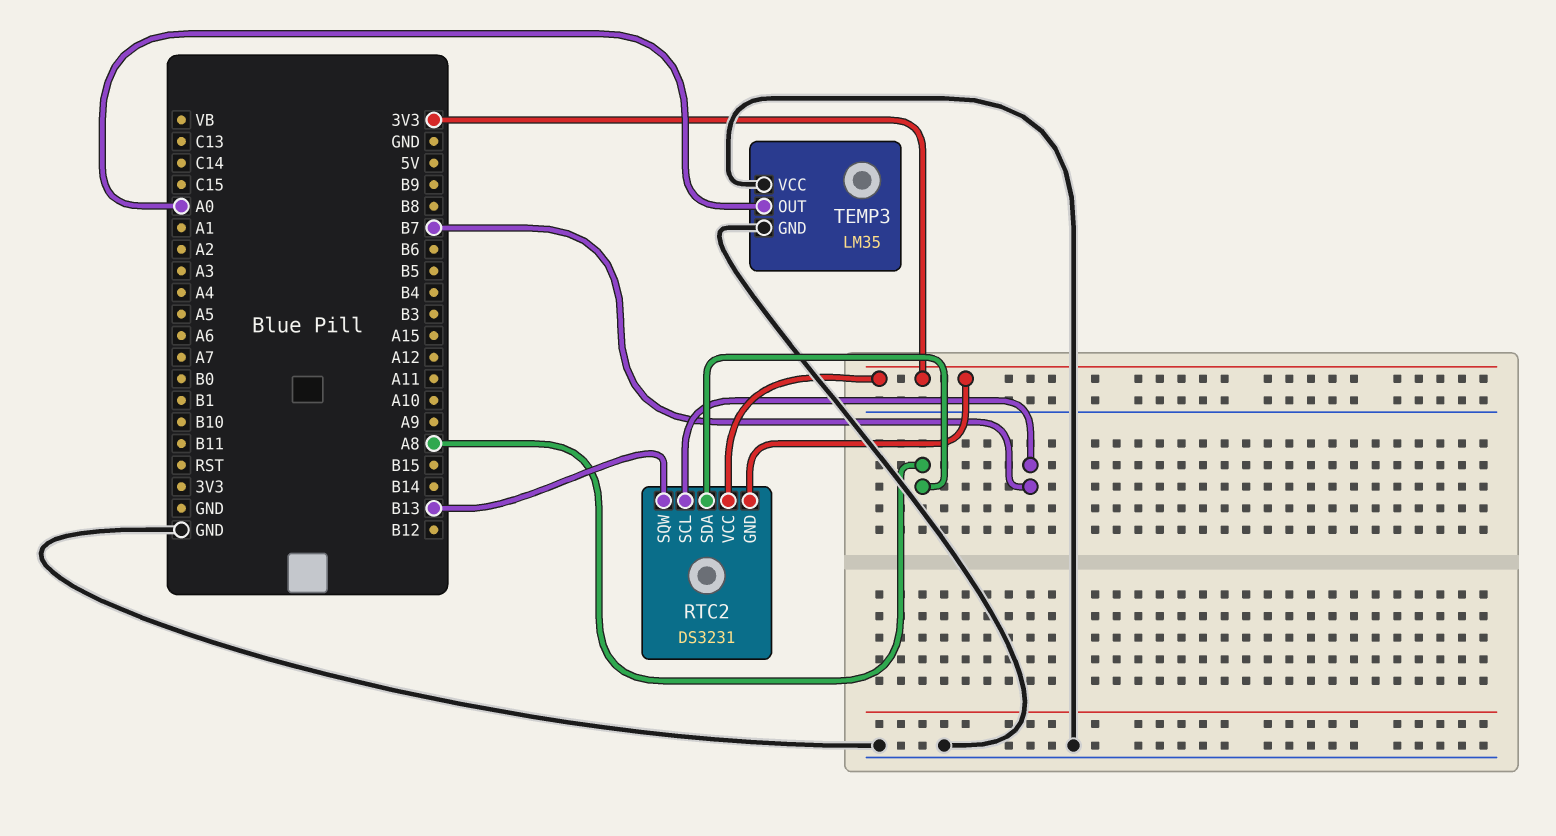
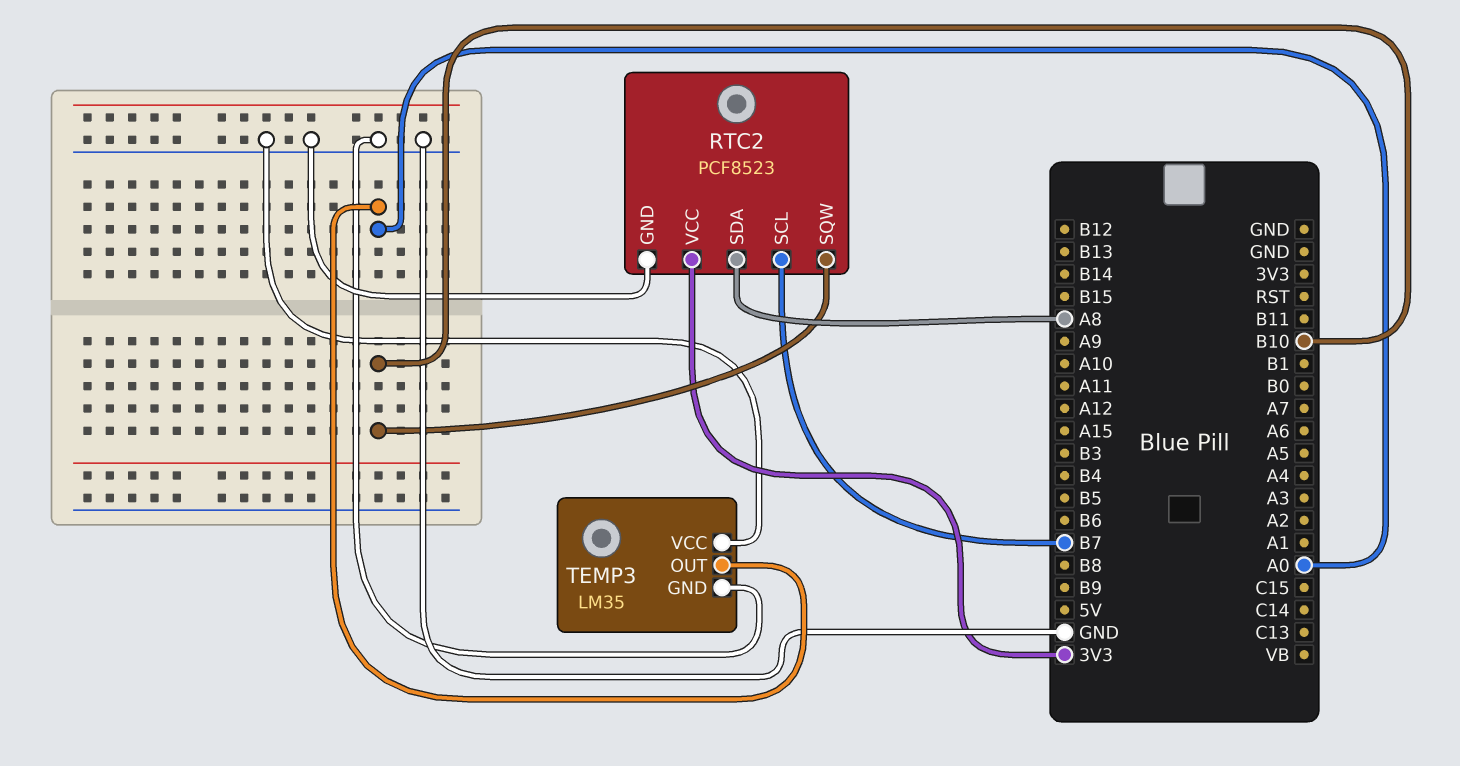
RTC2: DS3231 -> PCF8523
RTC2 pin GND: 3V3 -> GND
RTC2 pin SQW: B13 -> B10

